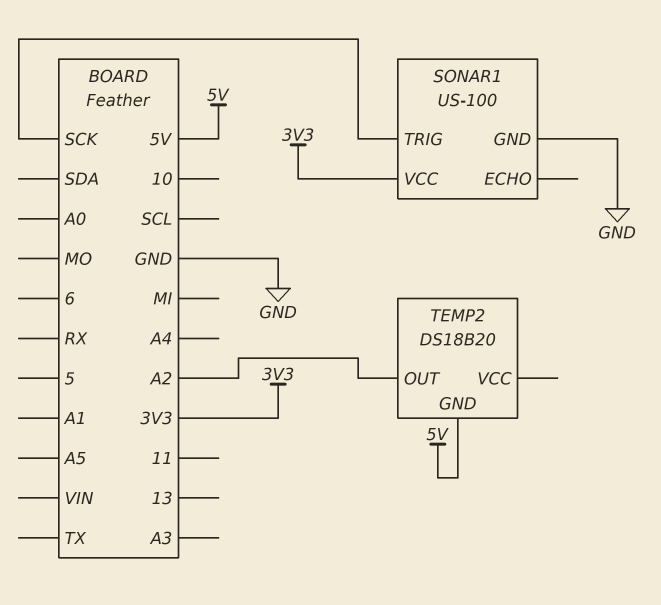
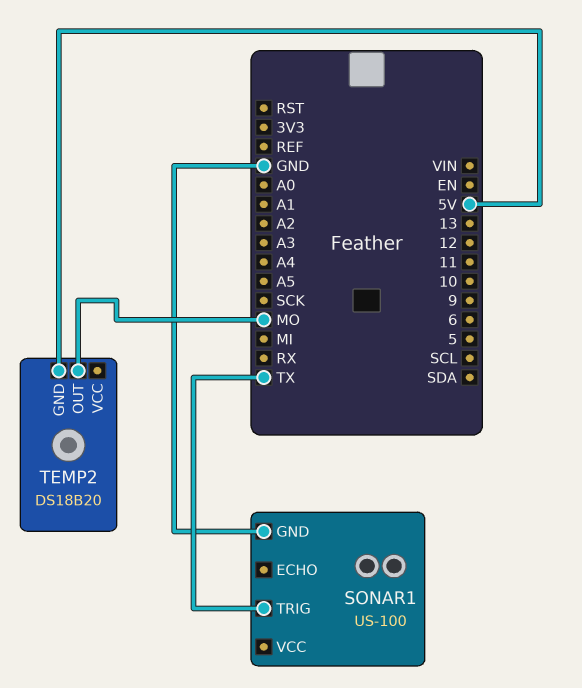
SONAR1 pin TRIG: SCK -> TX
SONAR1 pin VCC: 3V3 -> none
TEMP2 pin OUT: A2 -> MO

